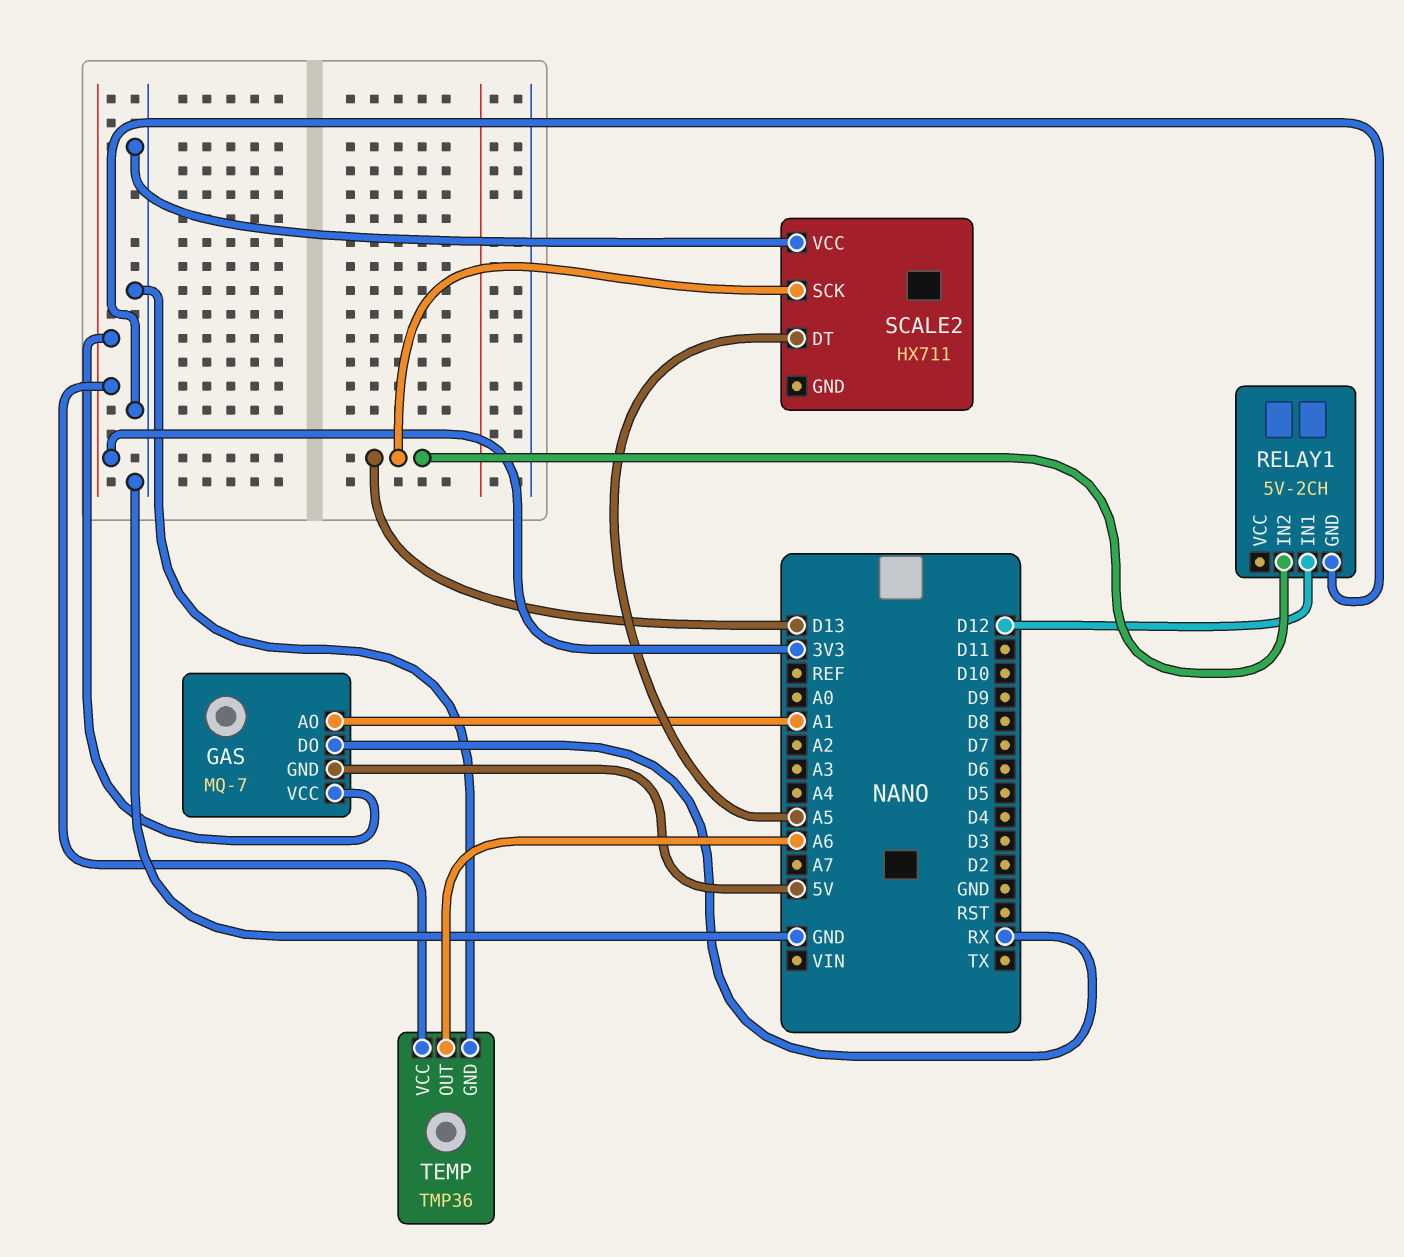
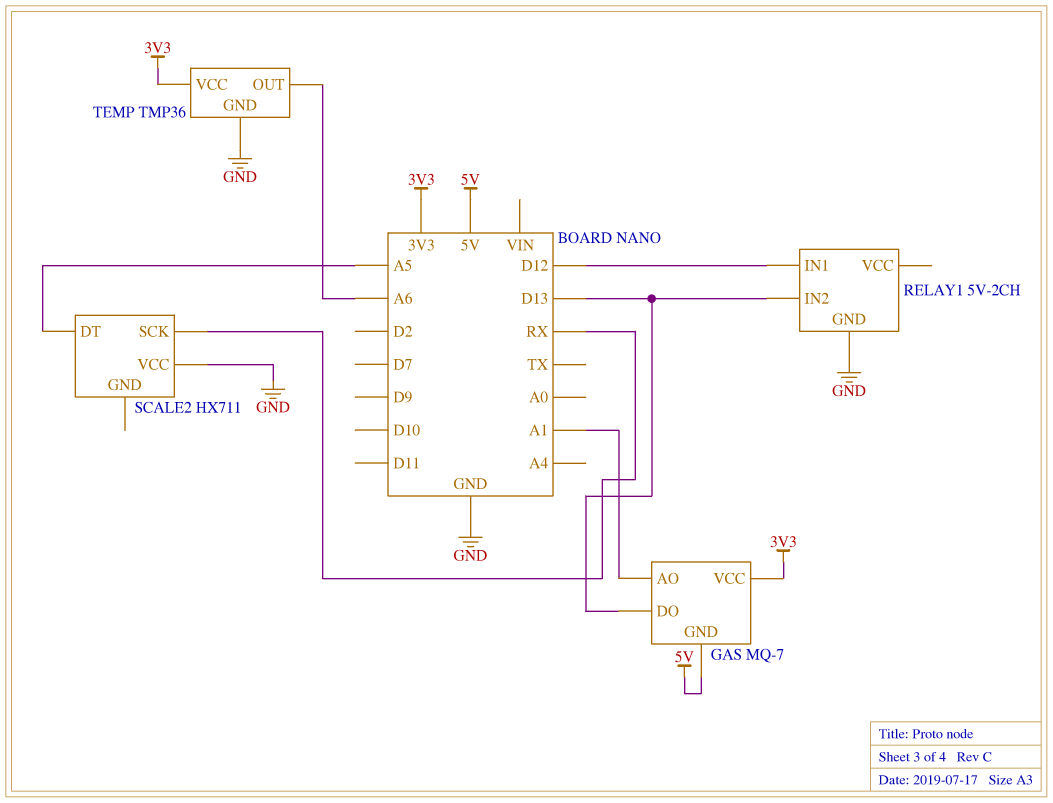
GAS pin DO: RX -> D13
SCALE2 pin SCK: D13 -> RX

